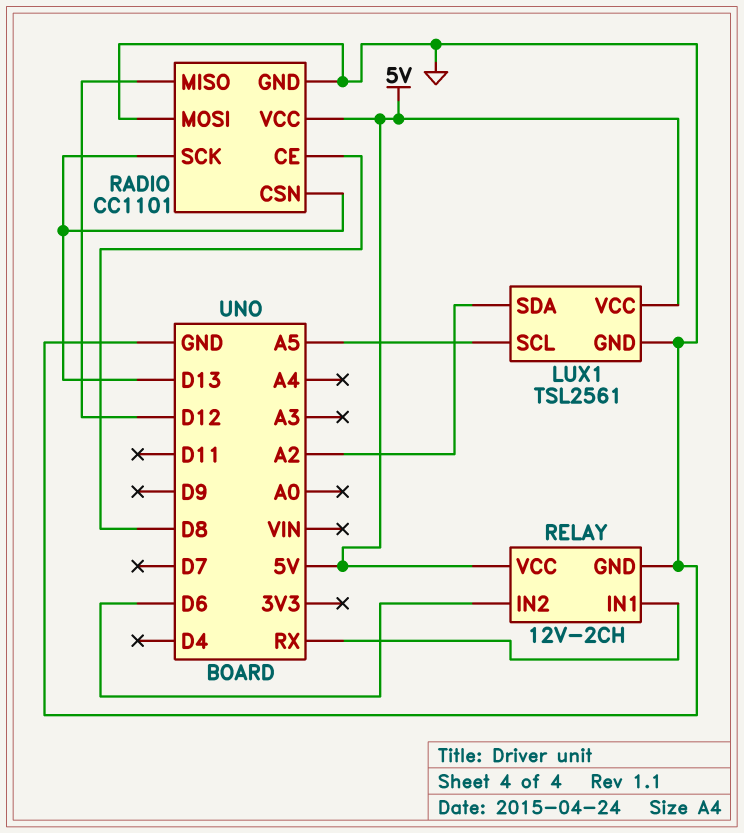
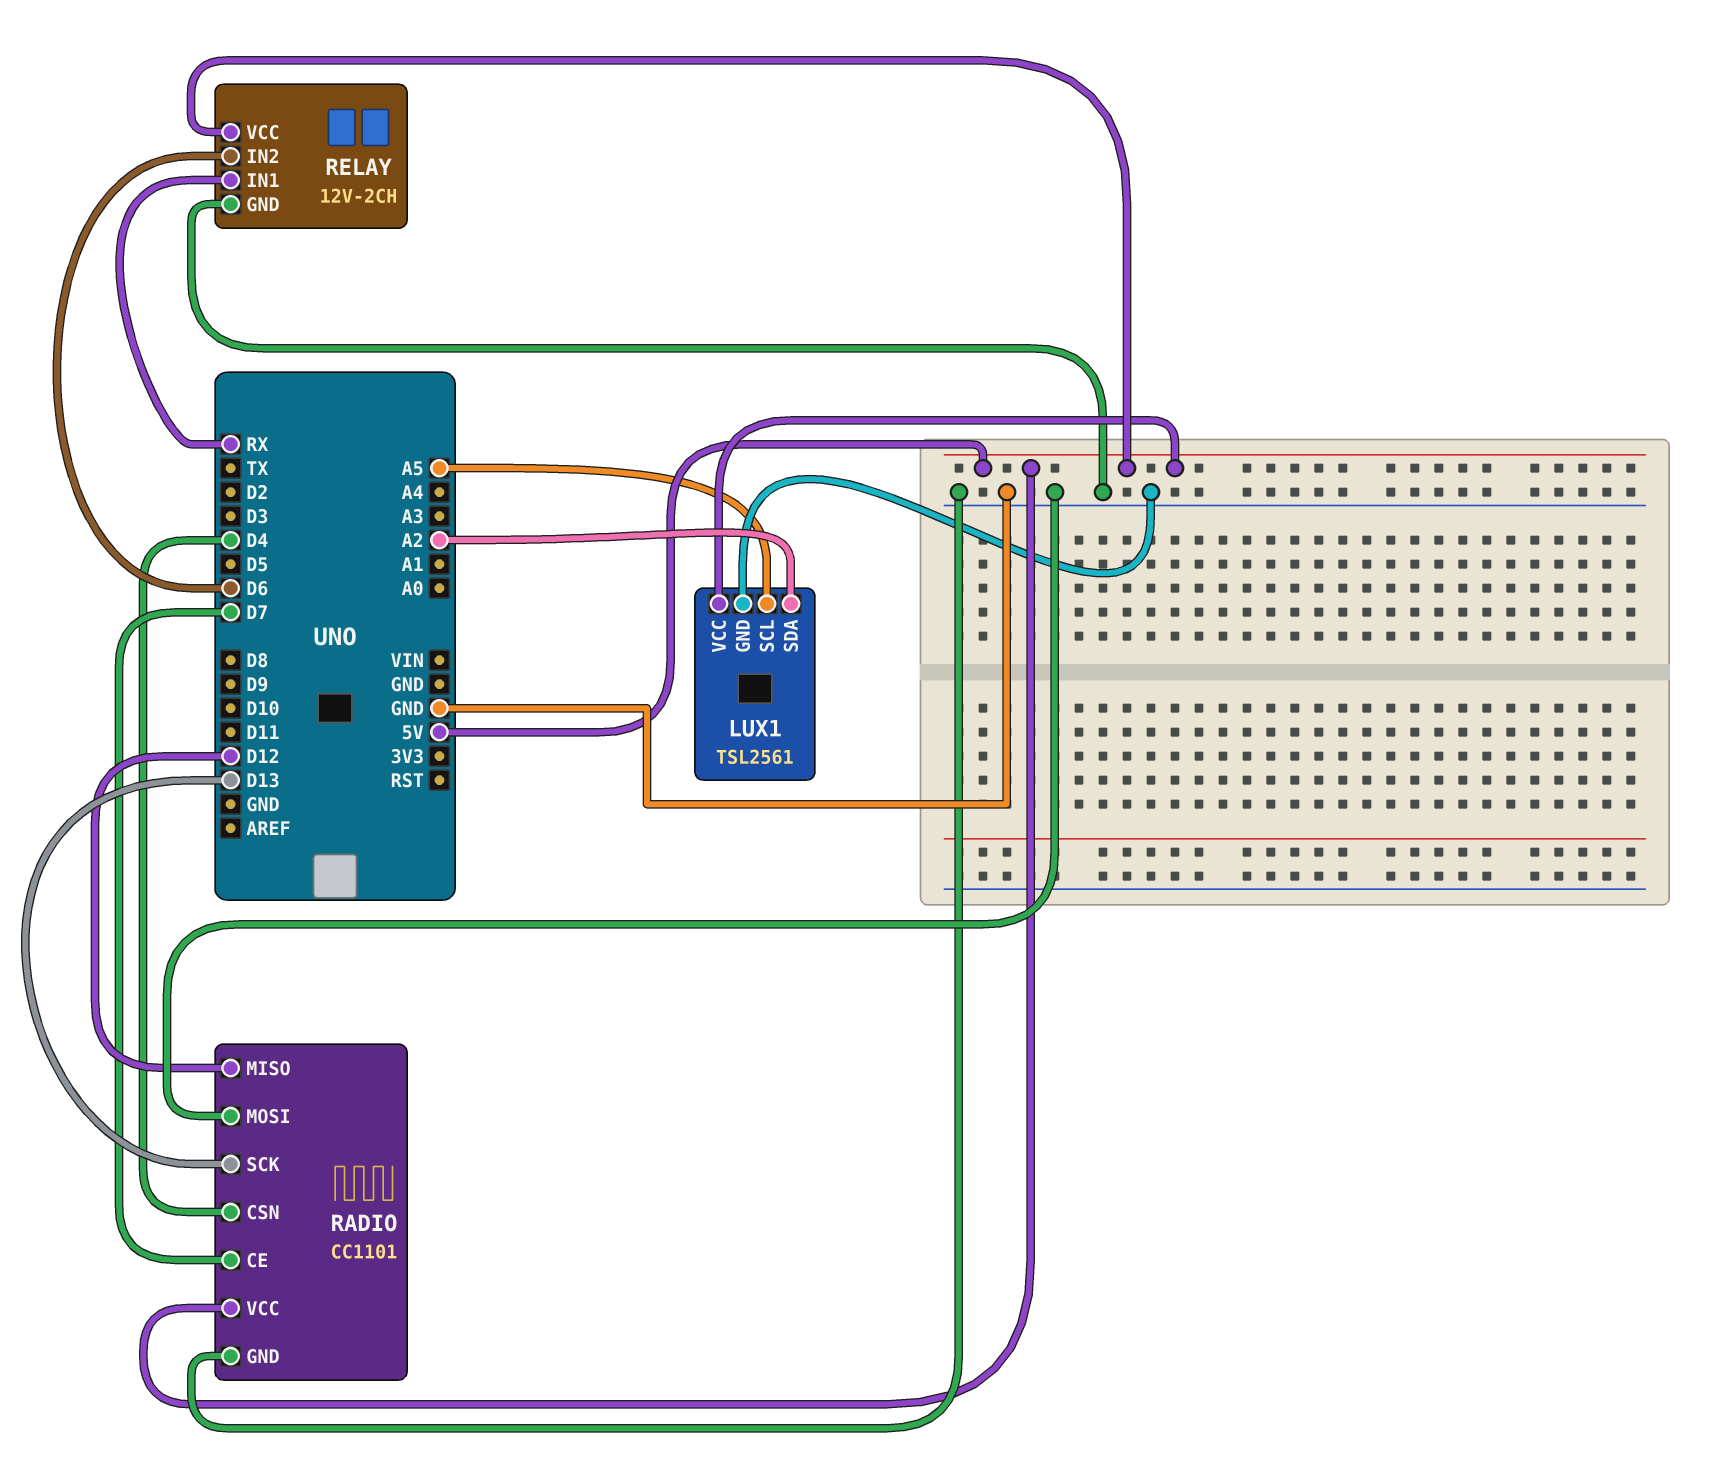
RADIO pin CE: D8 -> D7
RADIO pin CSN: D13 -> D4

